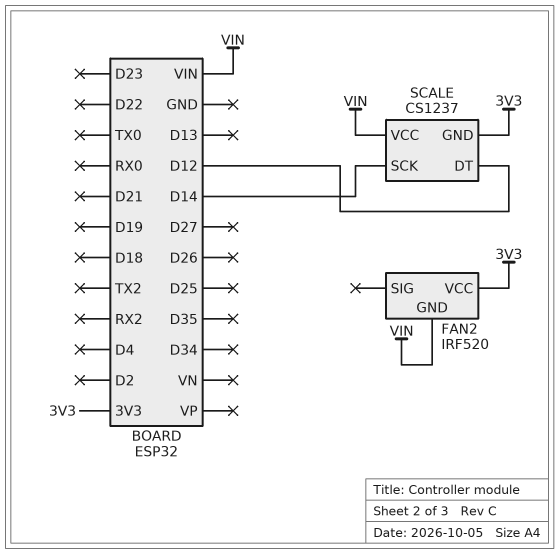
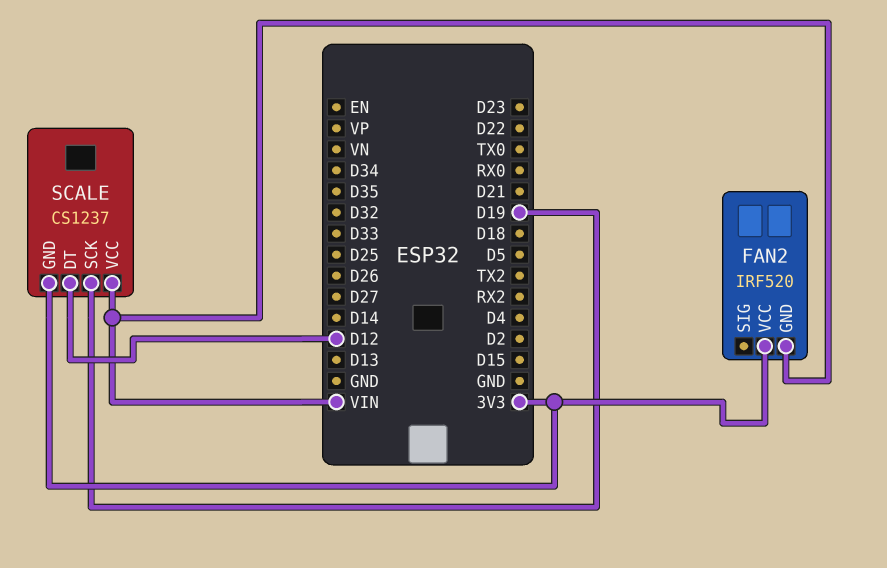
SCALE pin SCK: D14 -> D19

